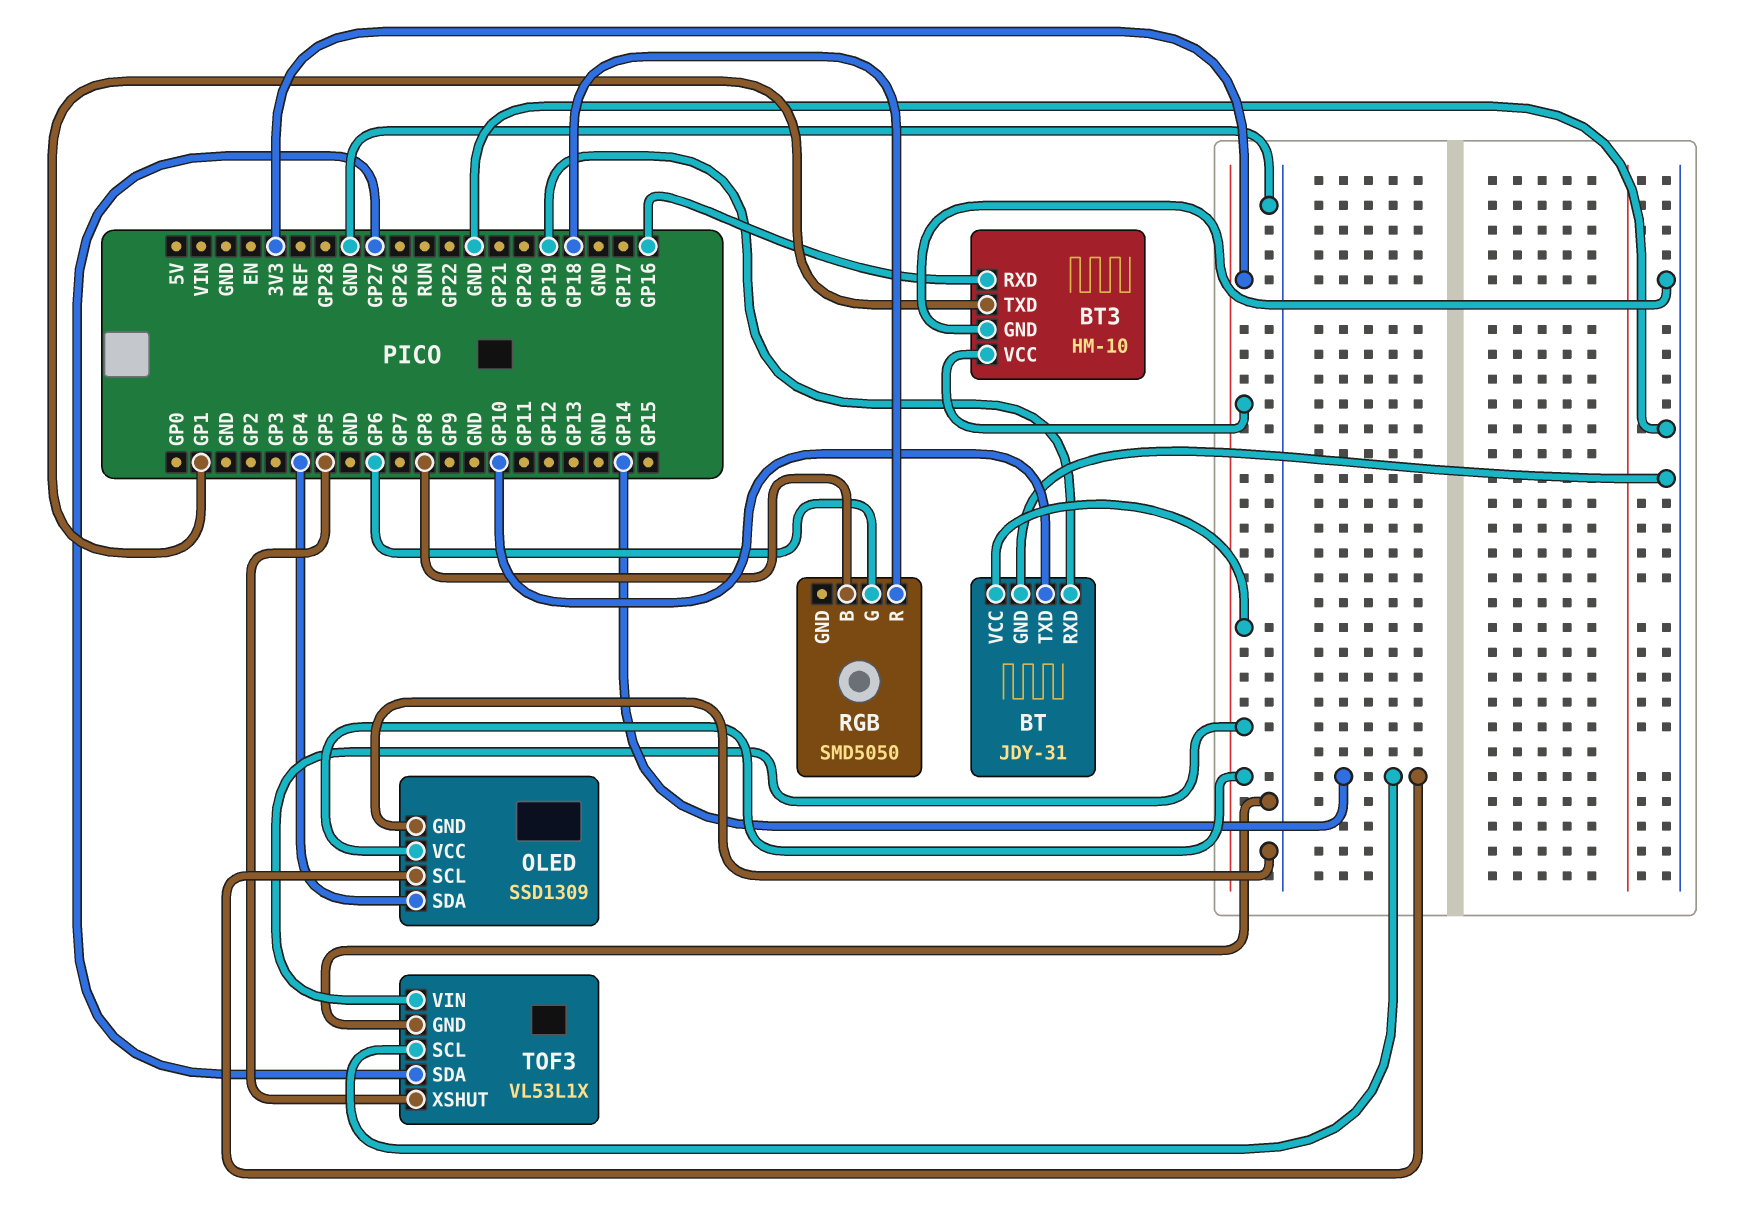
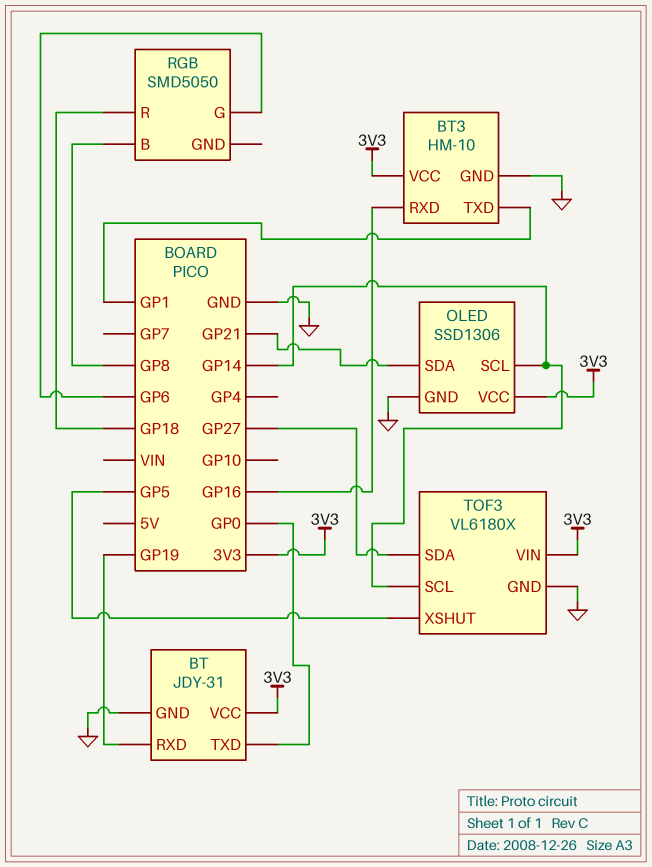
BT pin TXD: GP10 -> GP0
OLED: SSD1309 -> SSD1306
OLED pin SDA: GP4 -> GP21
TOF3: VL53L1X -> VL6180X

